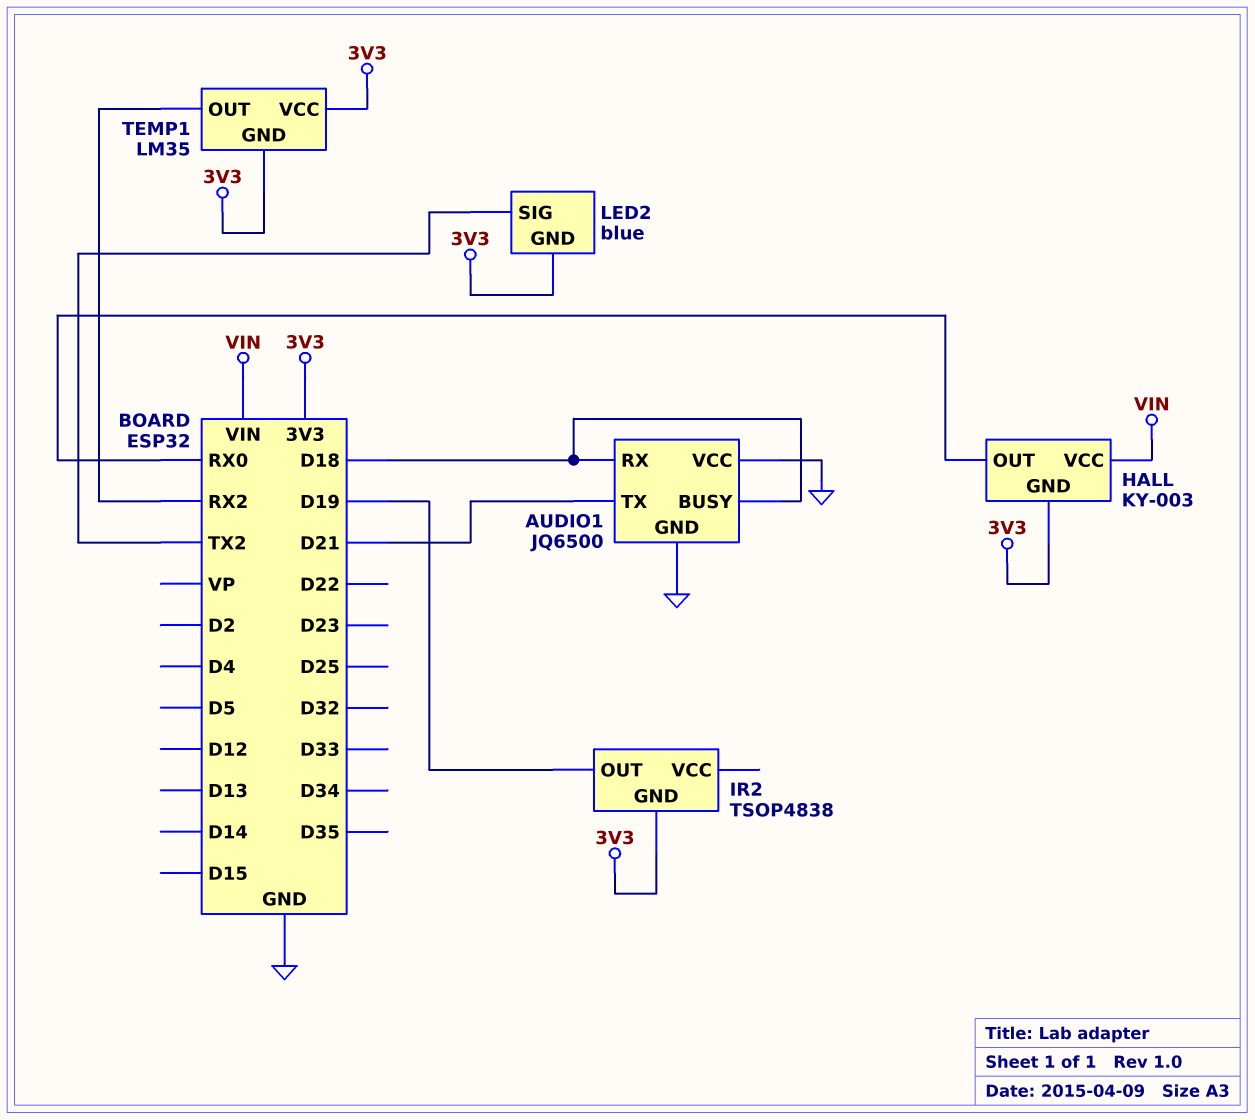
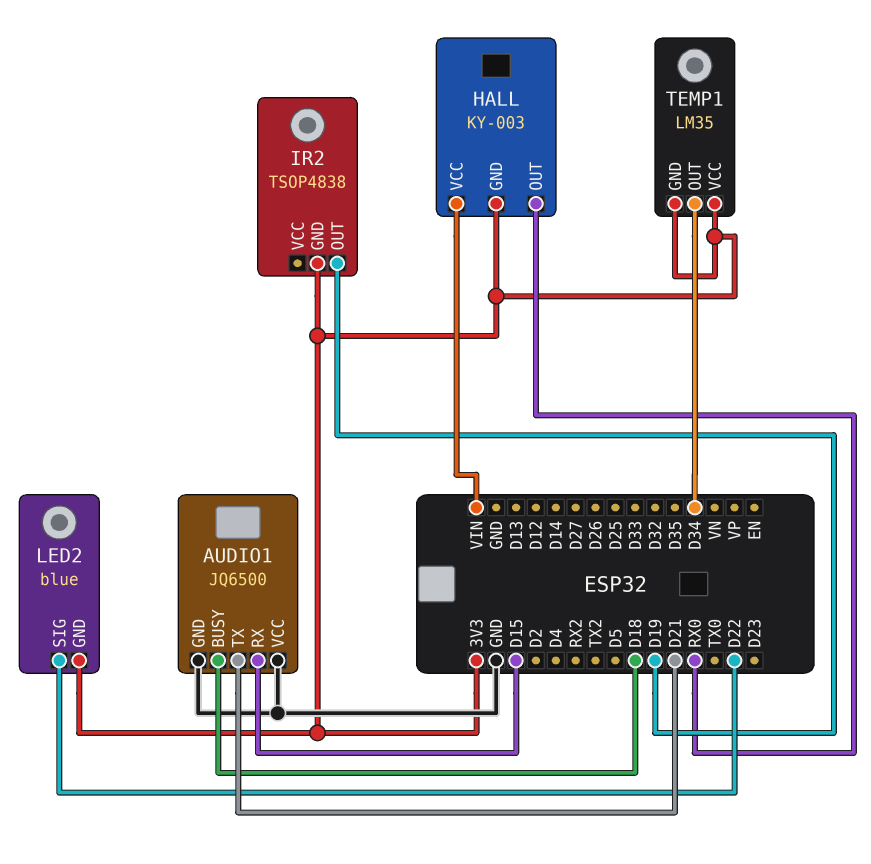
AUDIO1 pin RX: D18 -> D15
LED2 pin SIG: TX2 -> D22
TEMP1 pin OUT: RX2 -> D34

